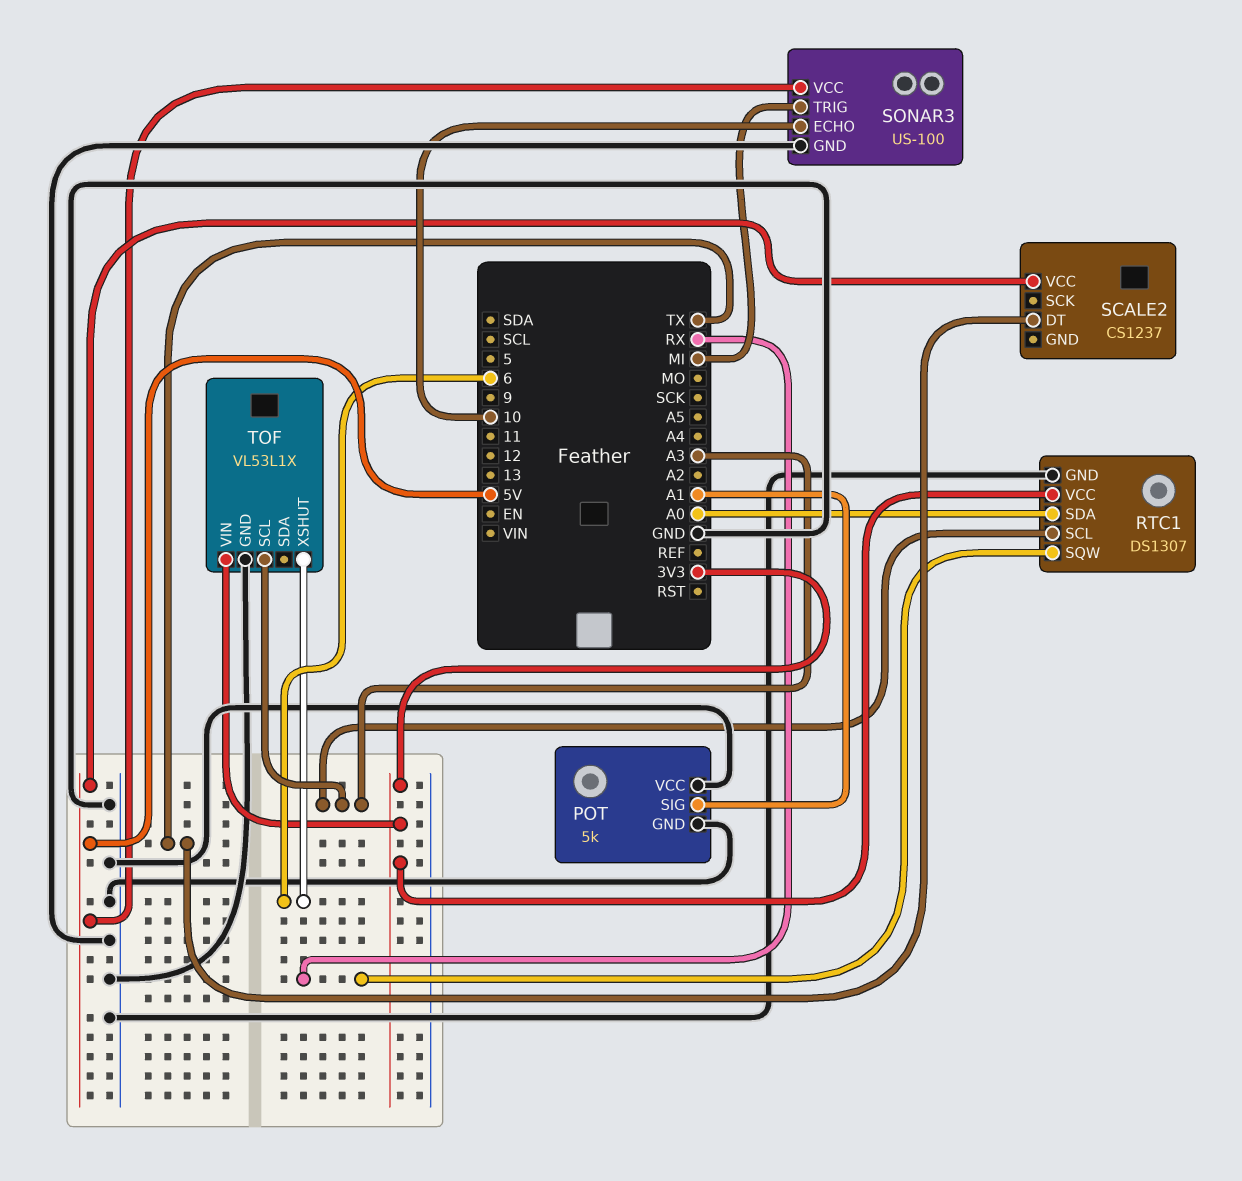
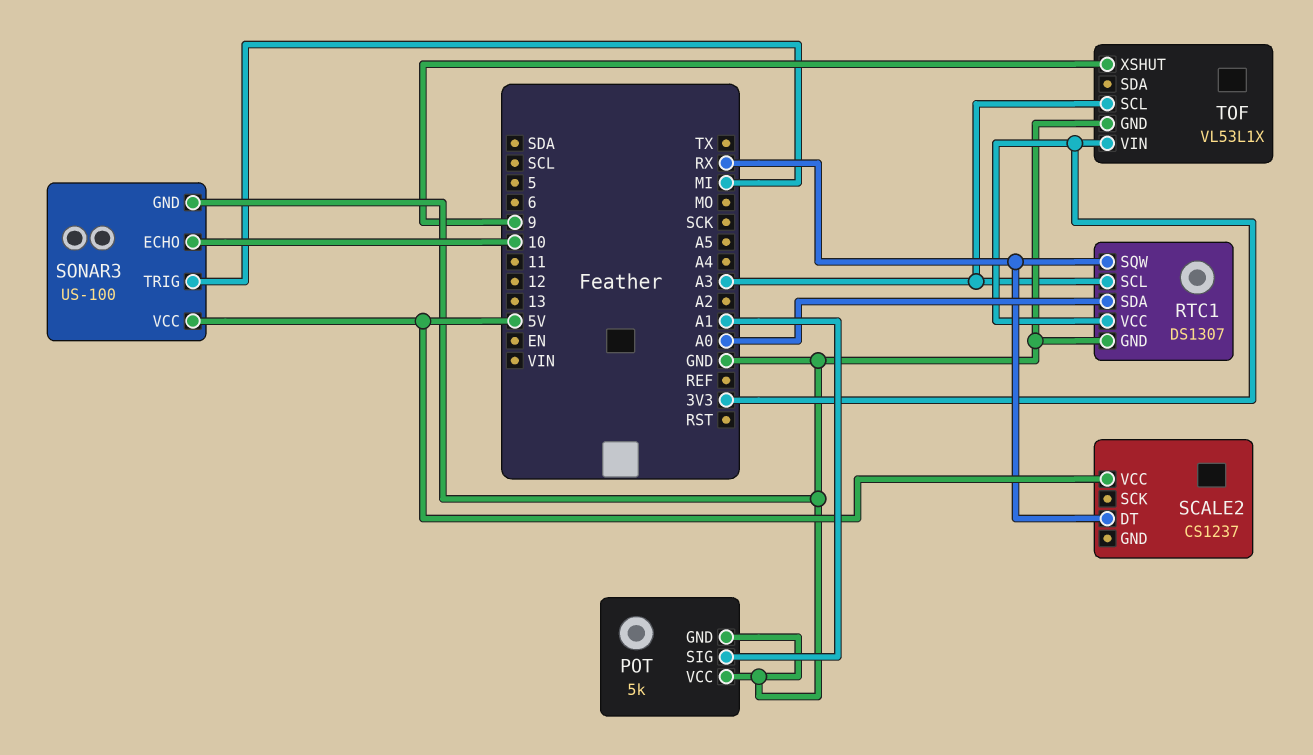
SCALE2 pin DT: TX -> RX
TOF pin XSHUT: 6 -> 9

